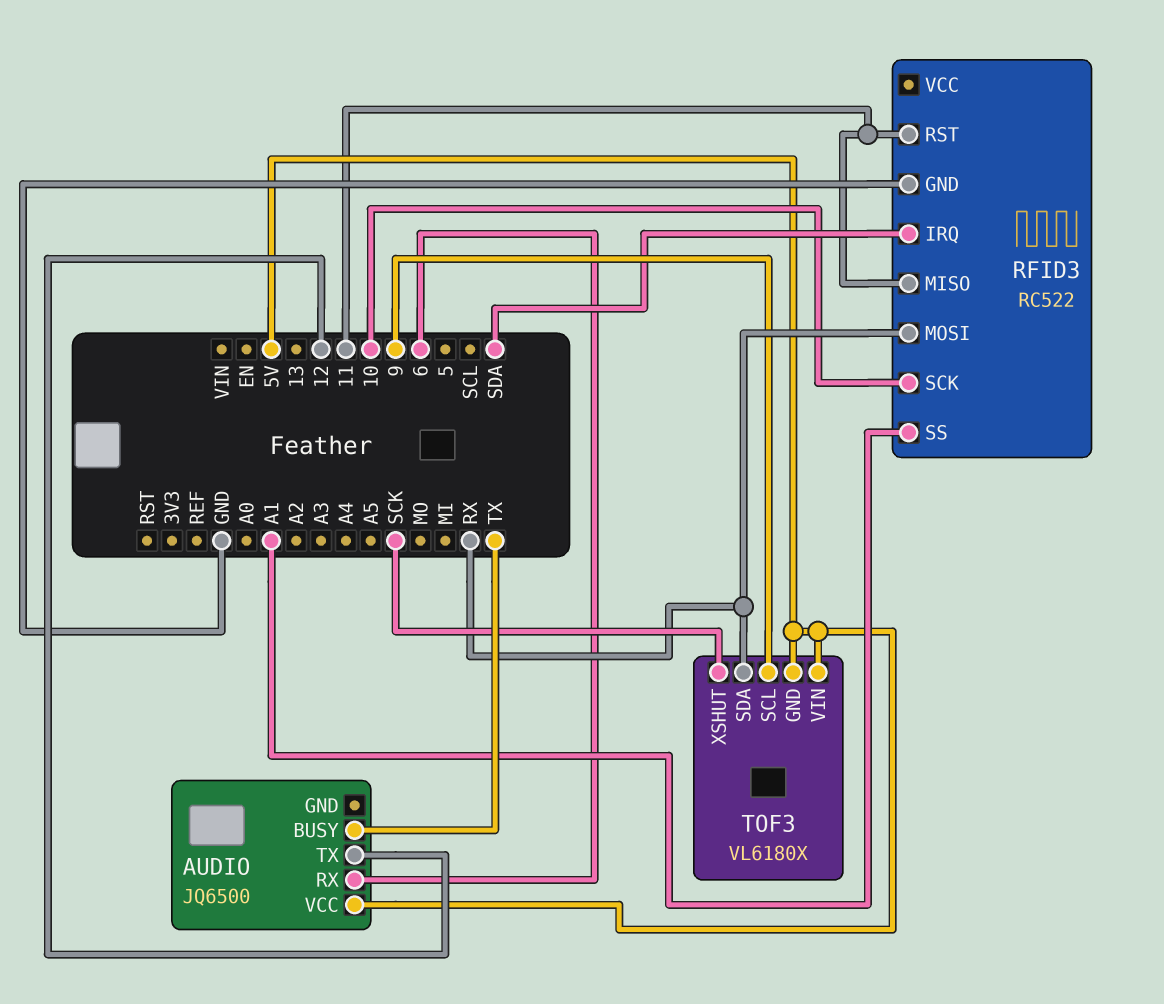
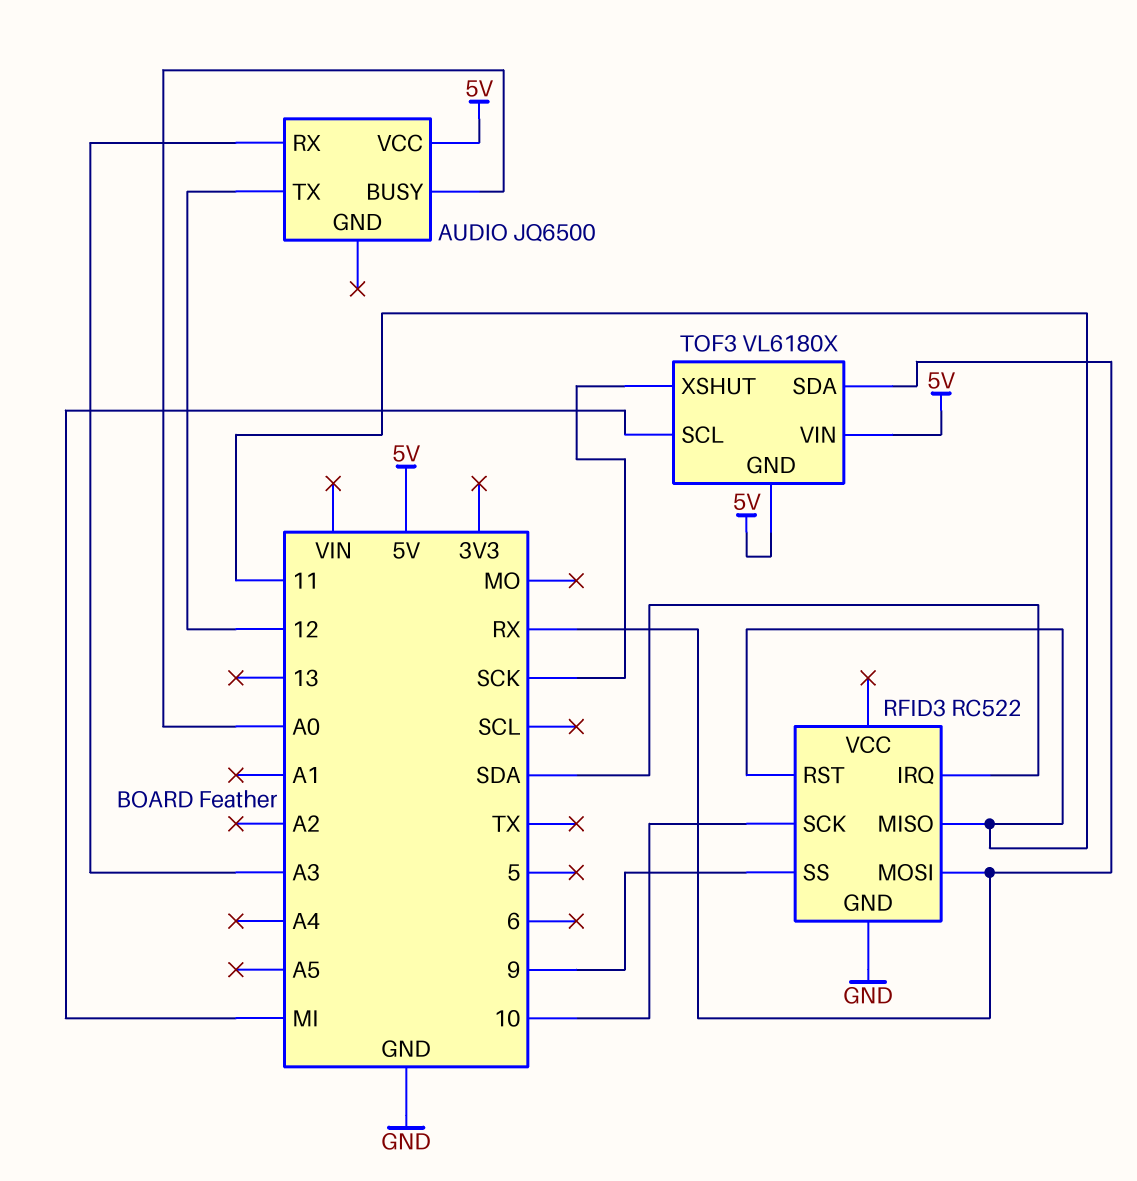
AUDIO pin BUSY: TX -> A0
AUDIO pin RX: 6 -> A3
RFID3 pin SS: A1 -> 9
TOF3 pin SCL: 9 -> MI

